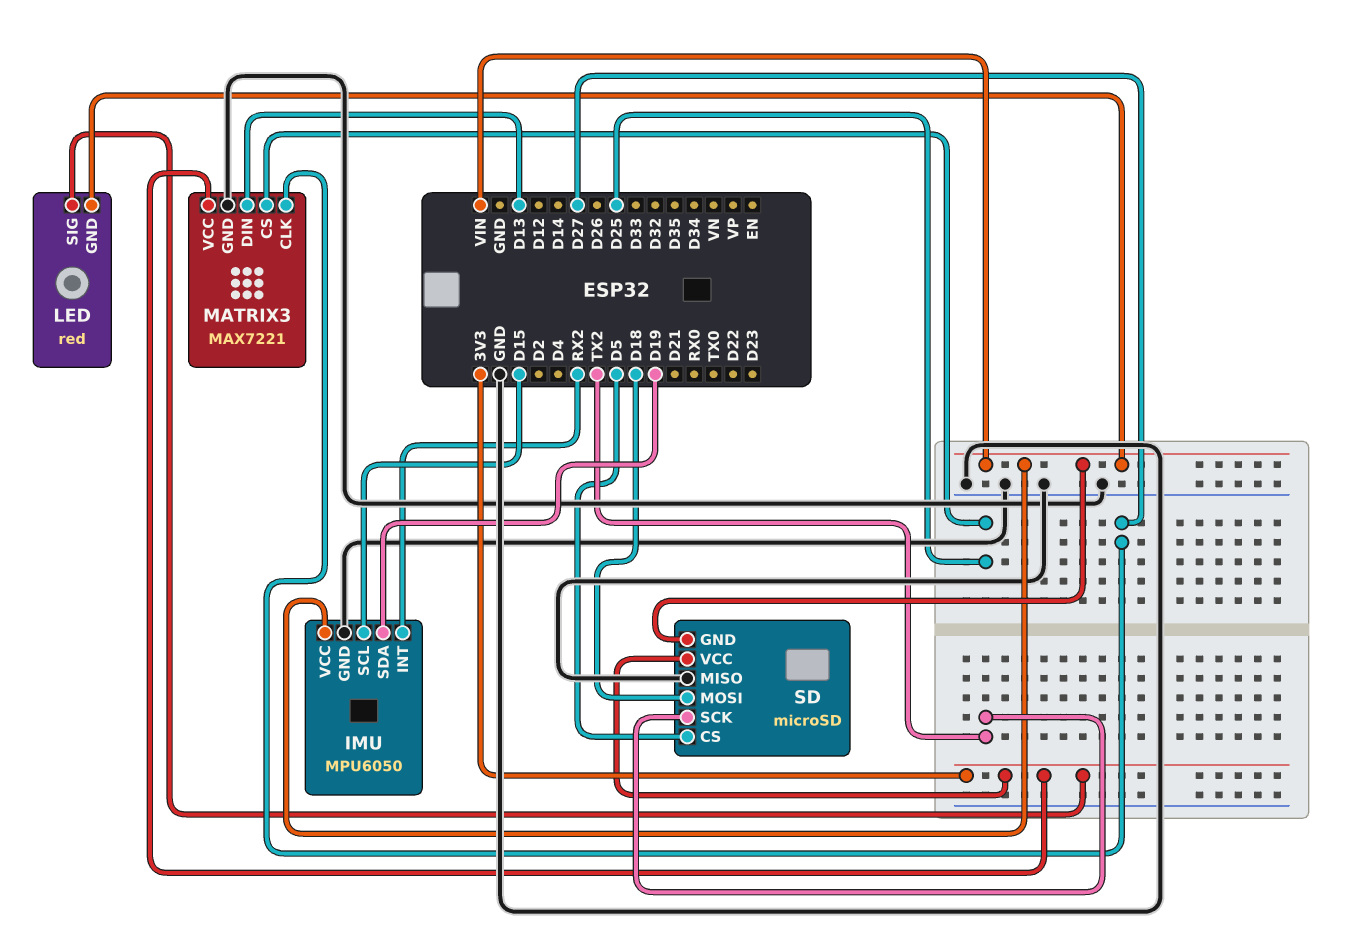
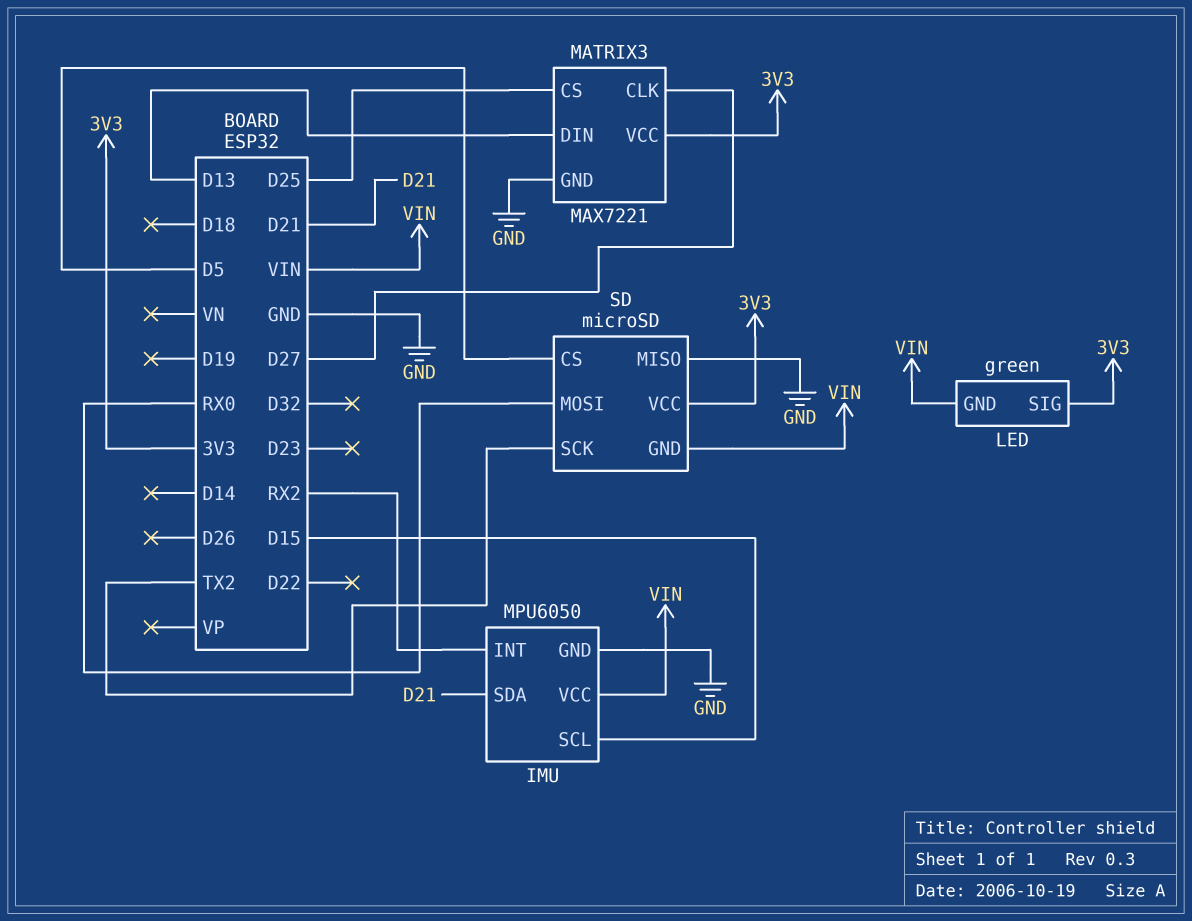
IMU pin SDA: D19 -> D21
LED: red -> green
SD pin MOSI: D18 -> RX0

